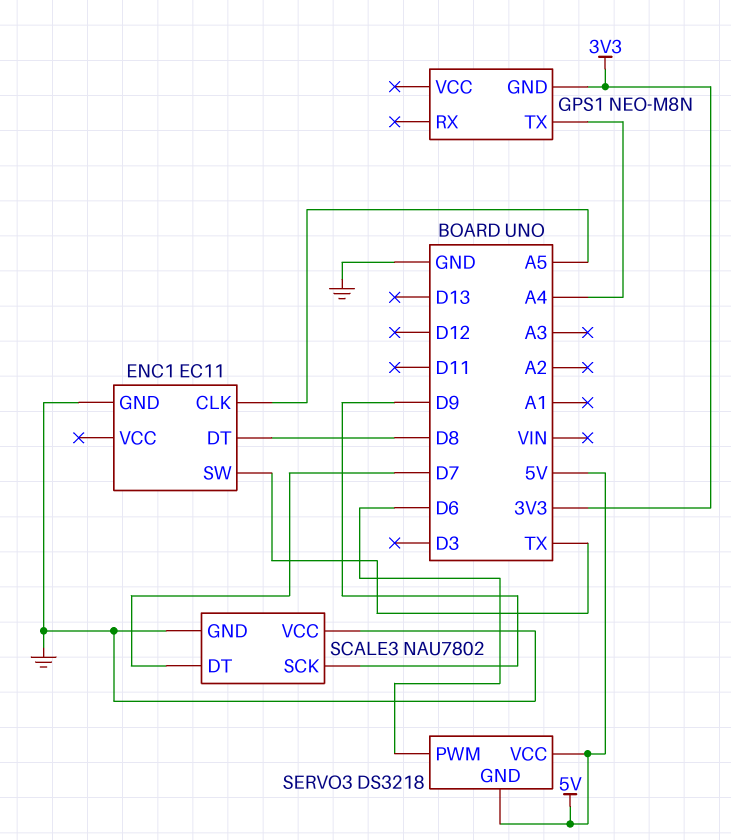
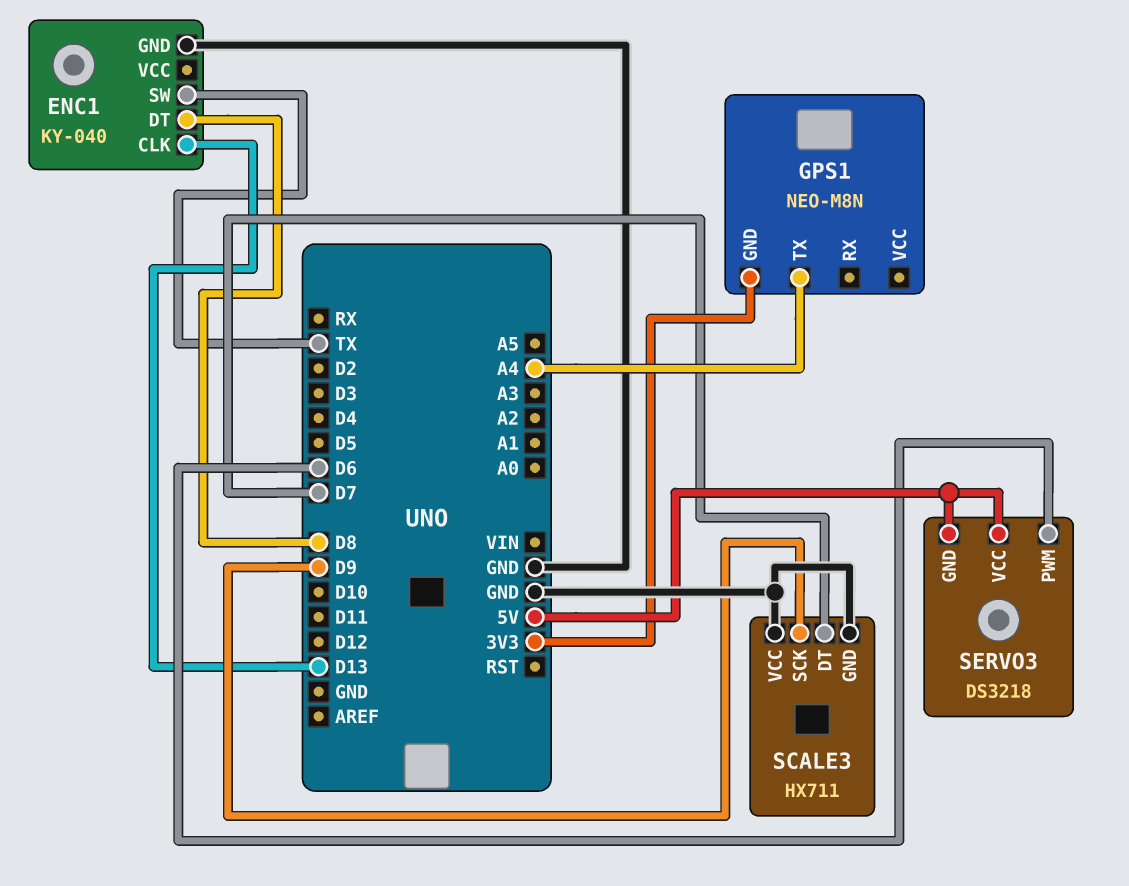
ENC1: EC11 -> KY-040
ENC1 pin CLK: A5 -> D13
SCALE3: NAU7802 -> HX711

